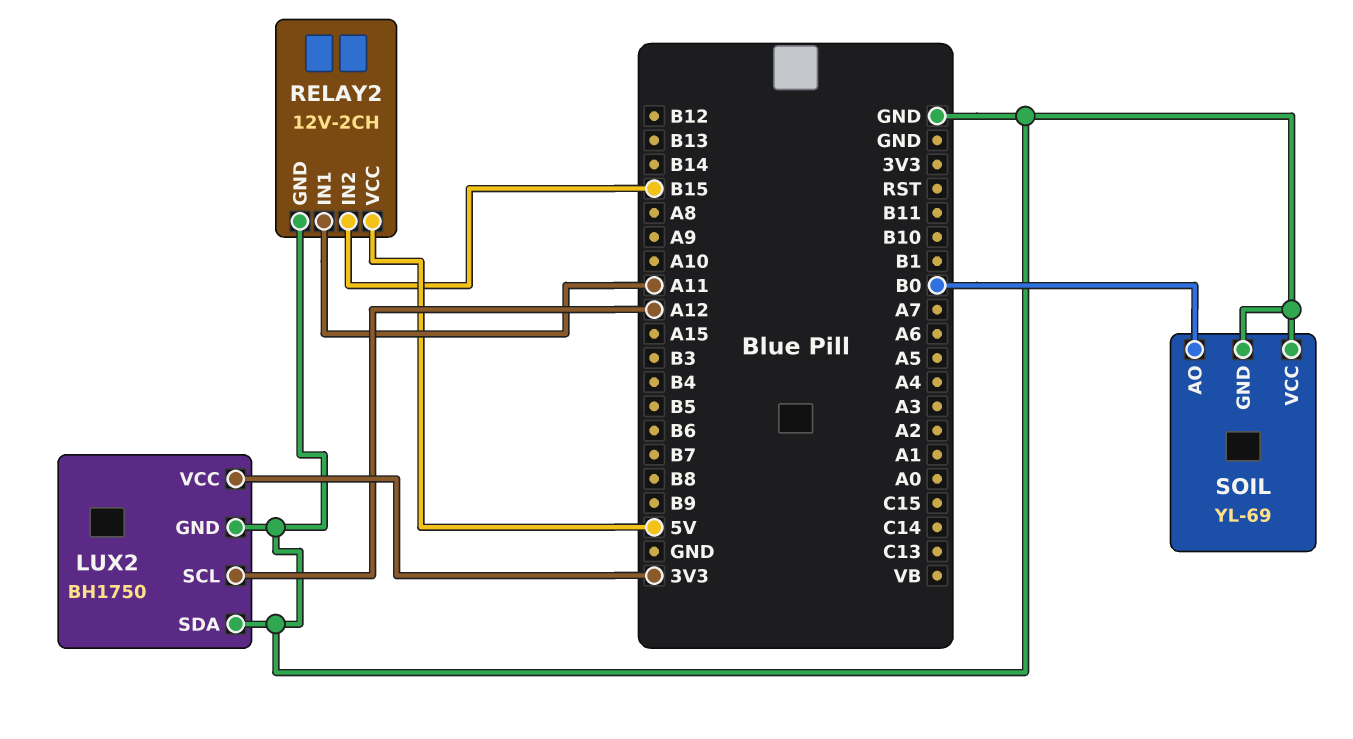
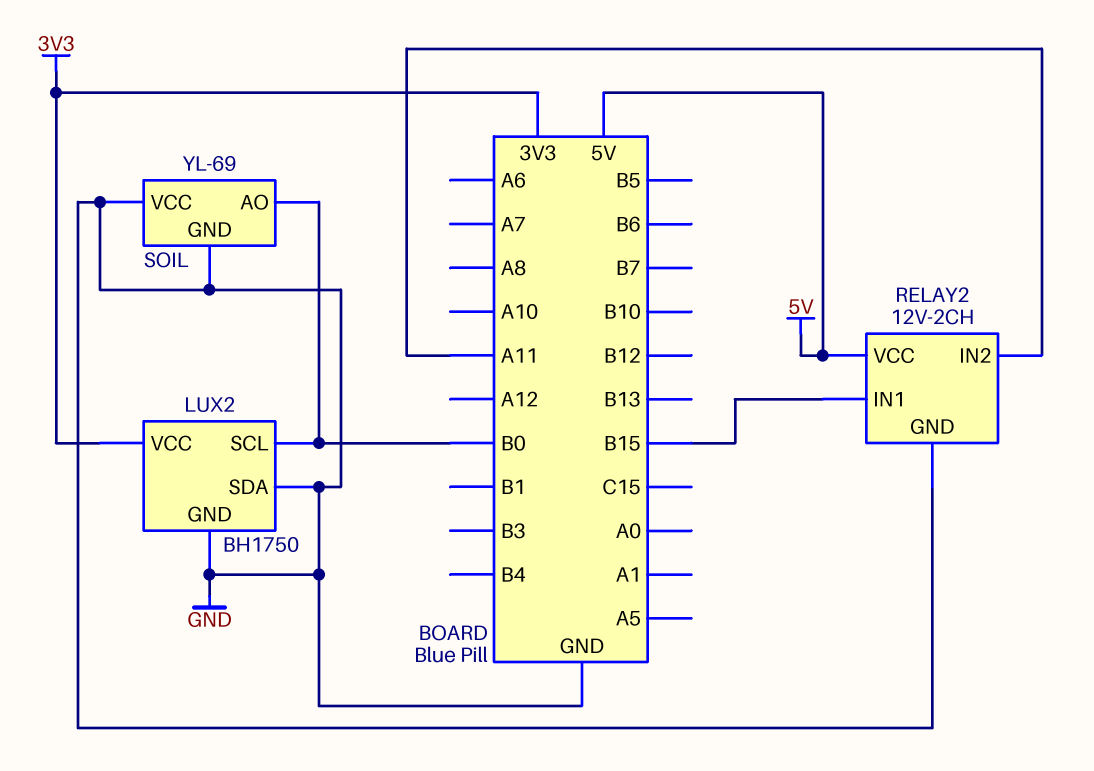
LUX2 pin SCL: A12 -> B0
RELAY2 pin IN1: A11 -> B15
RELAY2 pin IN2: B15 -> A11

